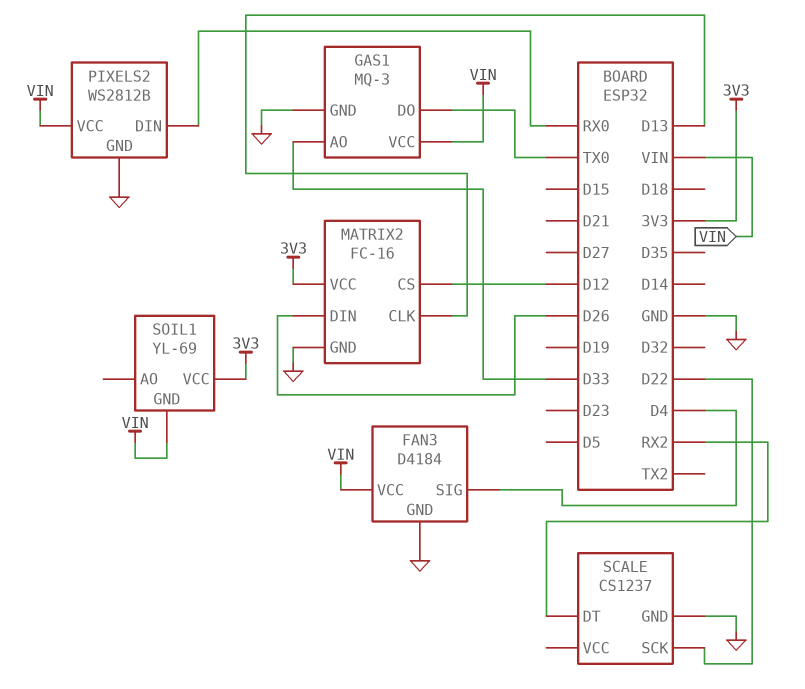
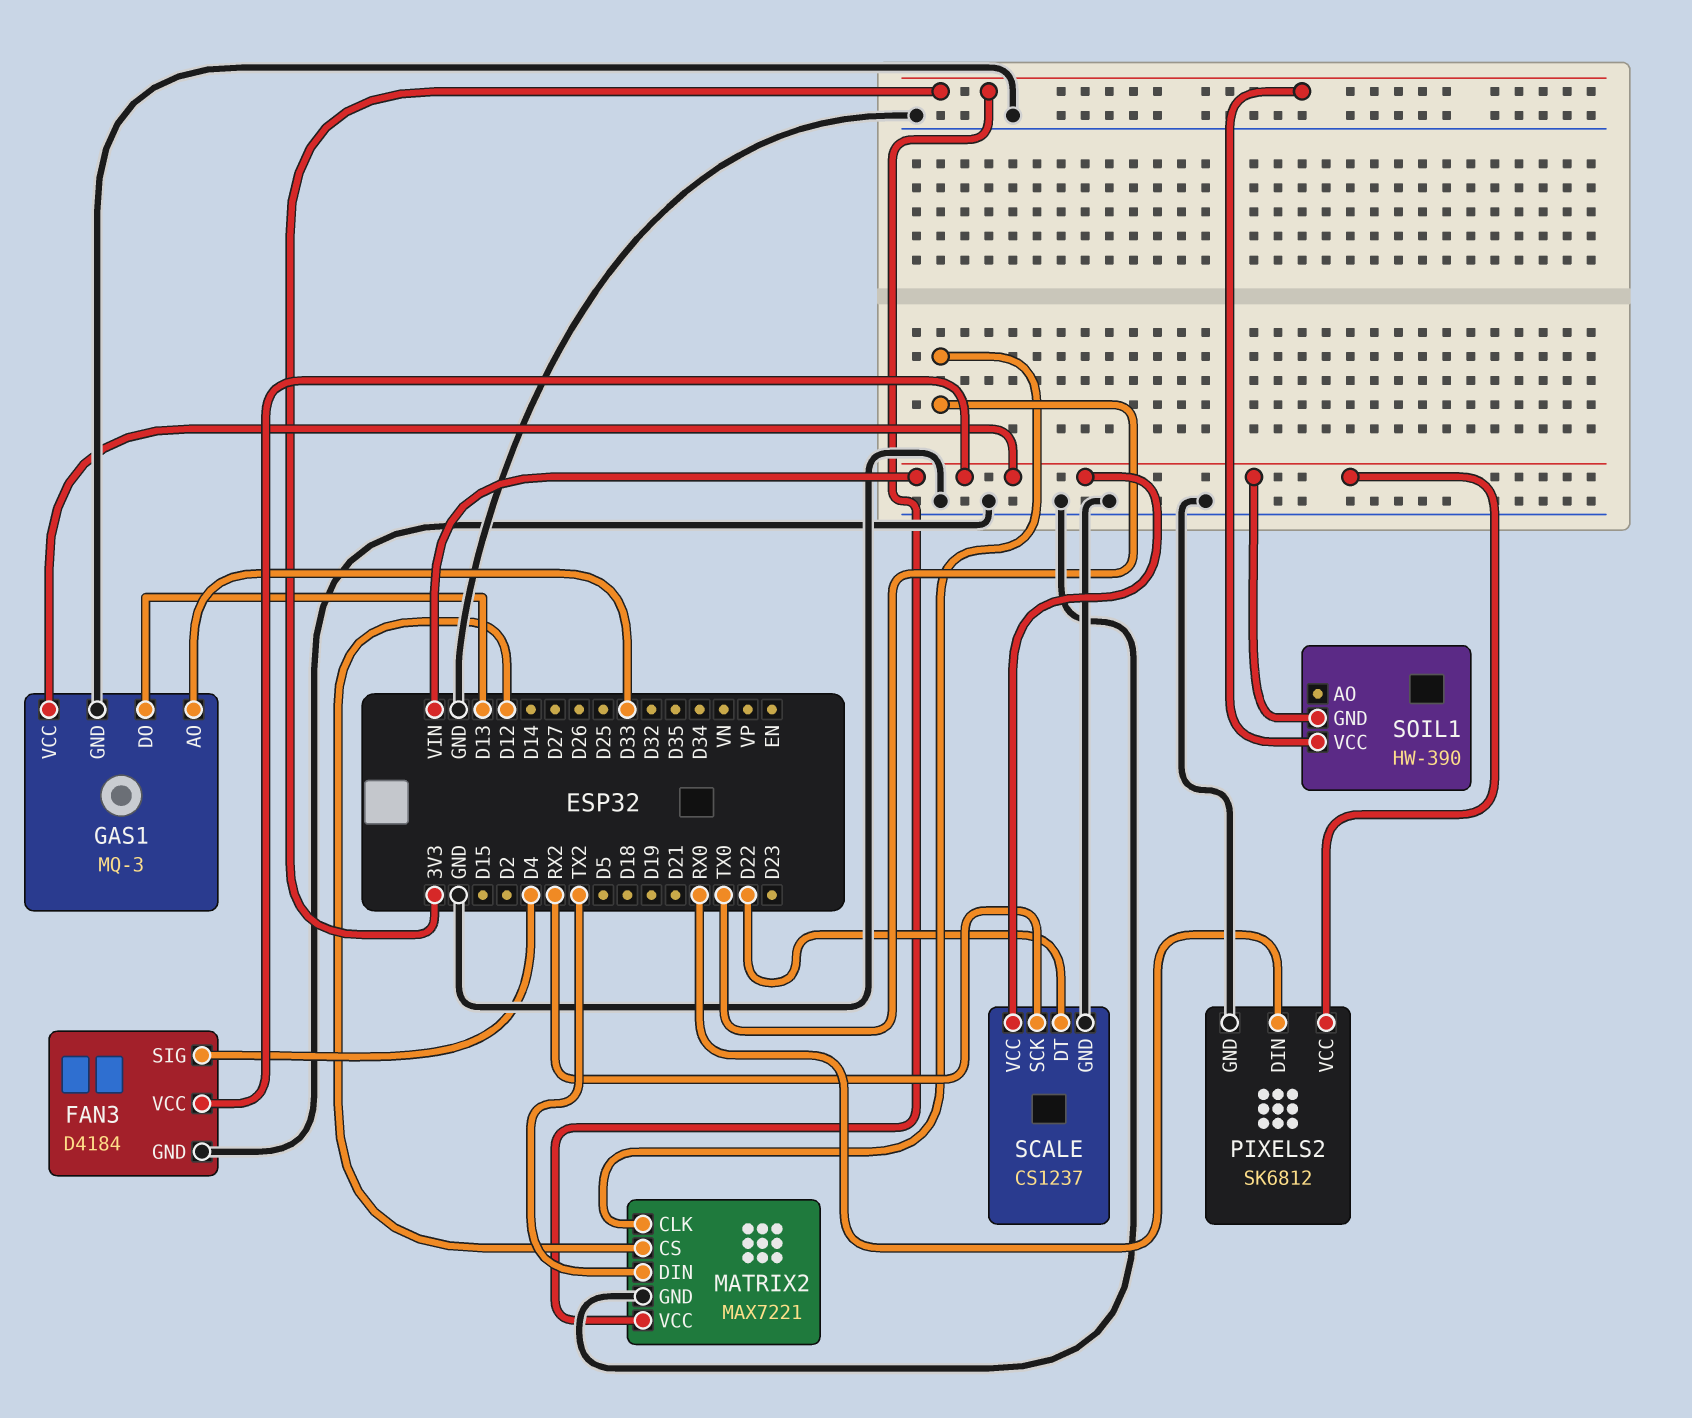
GAS1 pin DO: TX0 -> D13
MATRIX2: FC-16 -> MAX7221
MATRIX2 pin CLK: D13 -> TX0
MATRIX2 pin DIN: D26 -> TX2
PIXELS2: WS2812B -> SK6812
SCALE pin DT: RX2 -> D22
SCALE pin SCK: D22 -> RX2
SCALE pin VCC: none -> VIN
SOIL1: YL-69 -> HW-390

